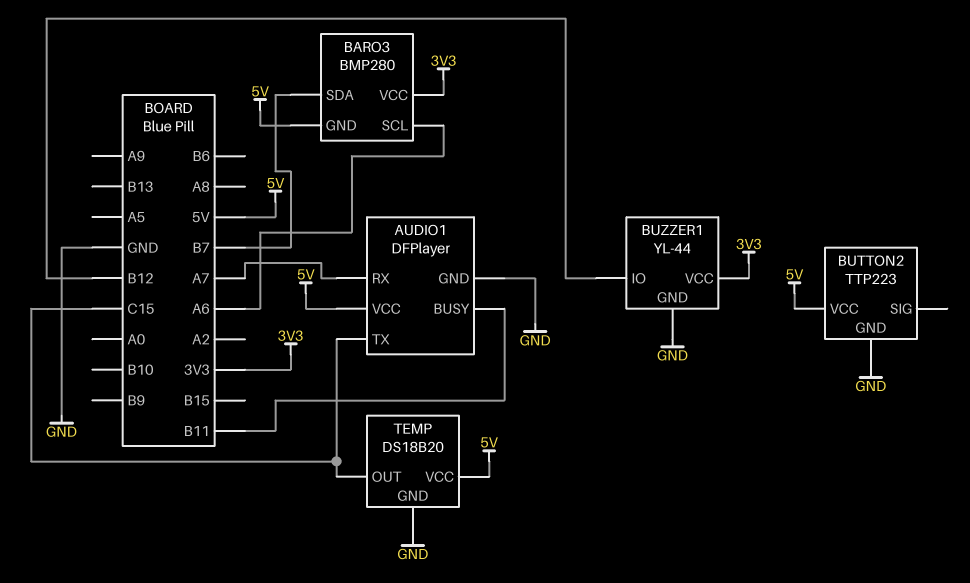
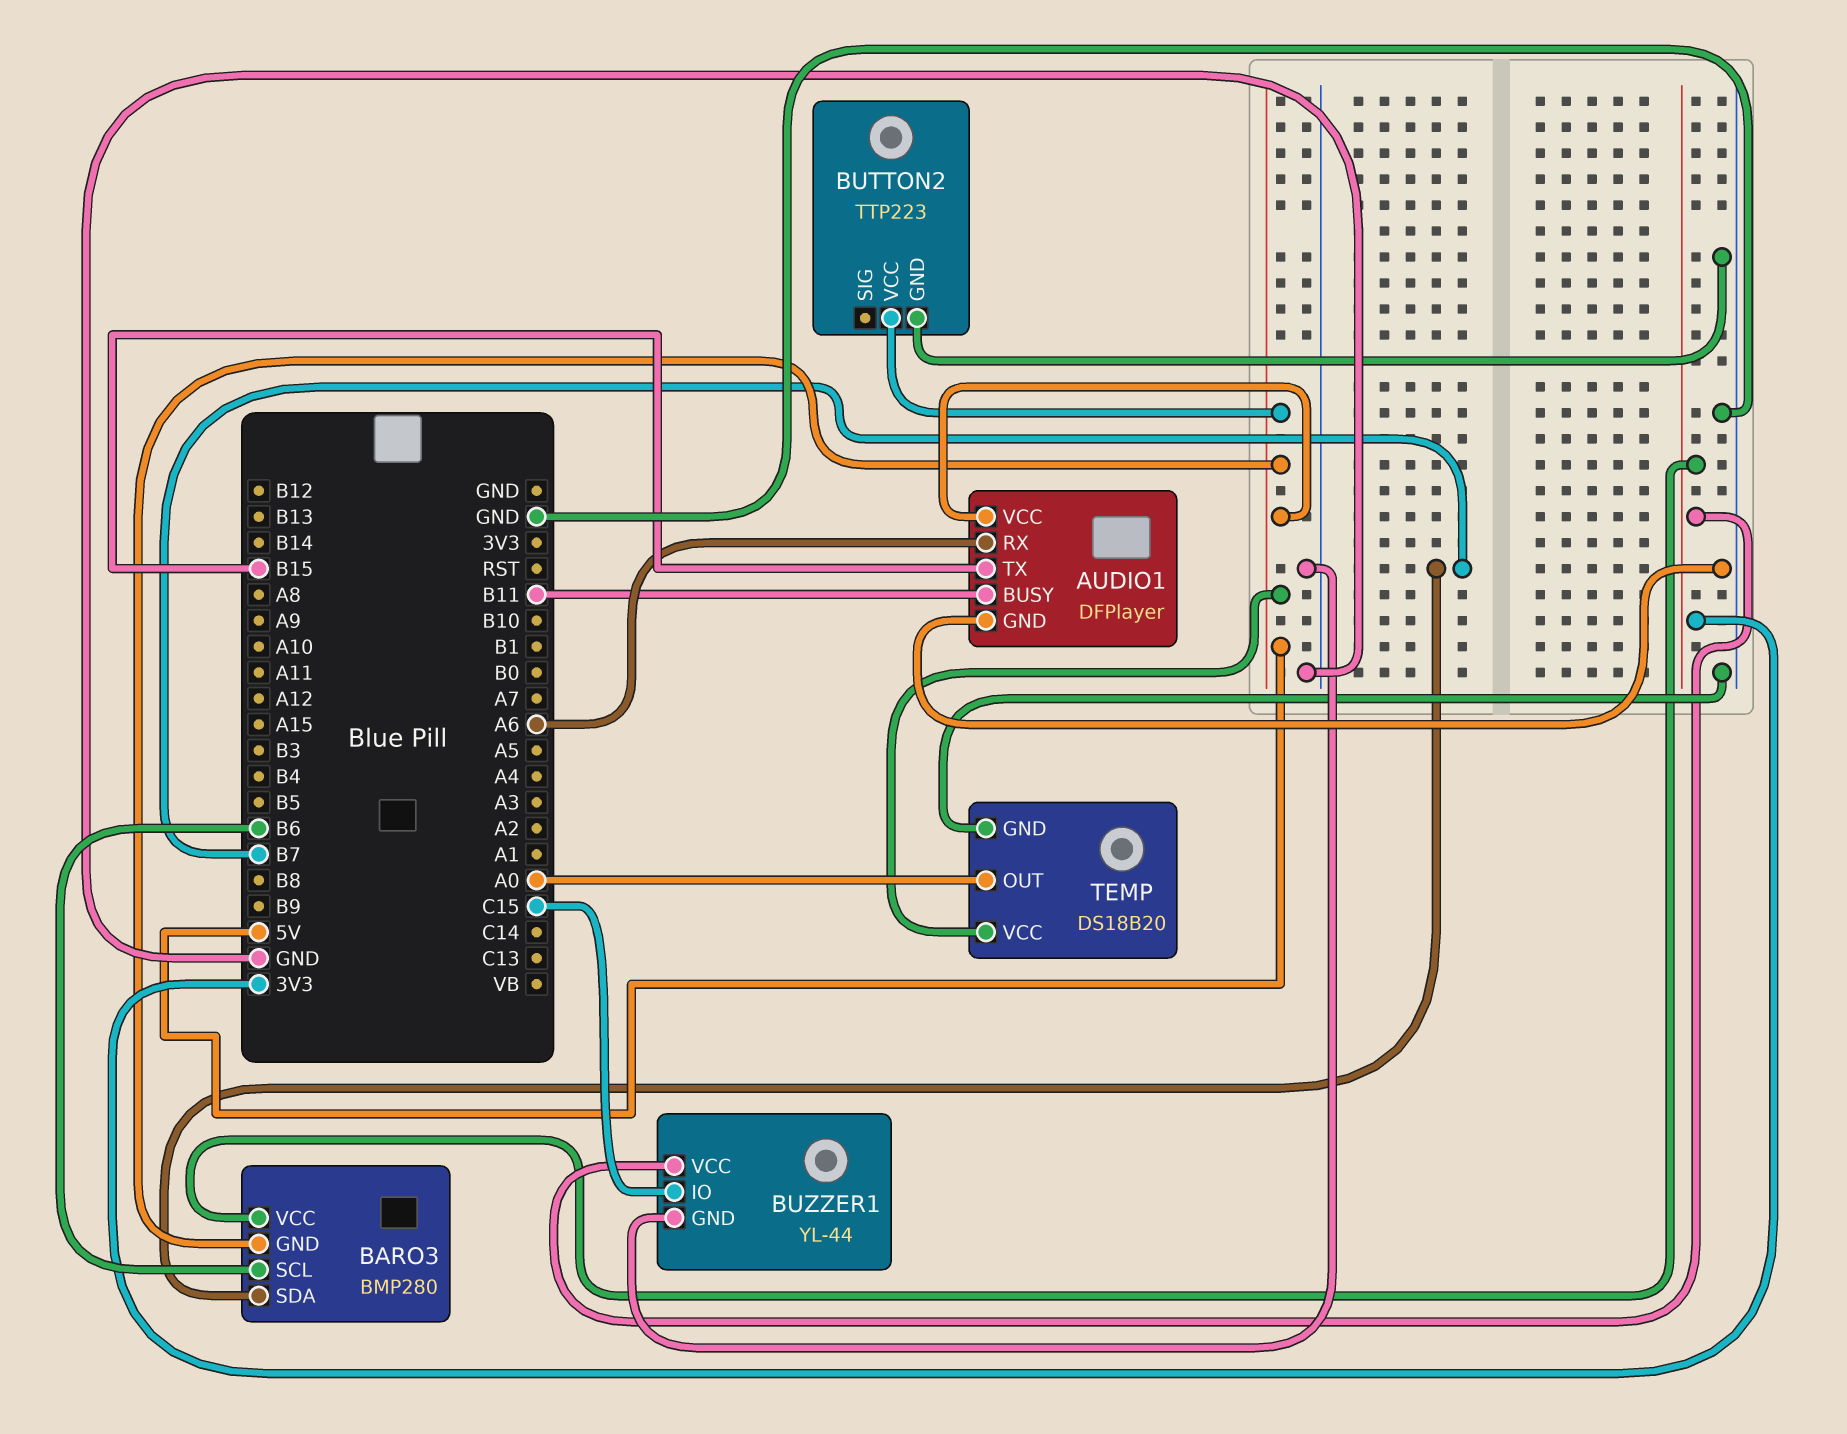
AUDIO1 pin RX: A7 -> A6
AUDIO1 pin TX: C15 -> B15
BARO3 pin SCL: A6 -> B6
BUZZER1 pin IO: B12 -> C15
TEMP pin OUT: C15 -> A0

